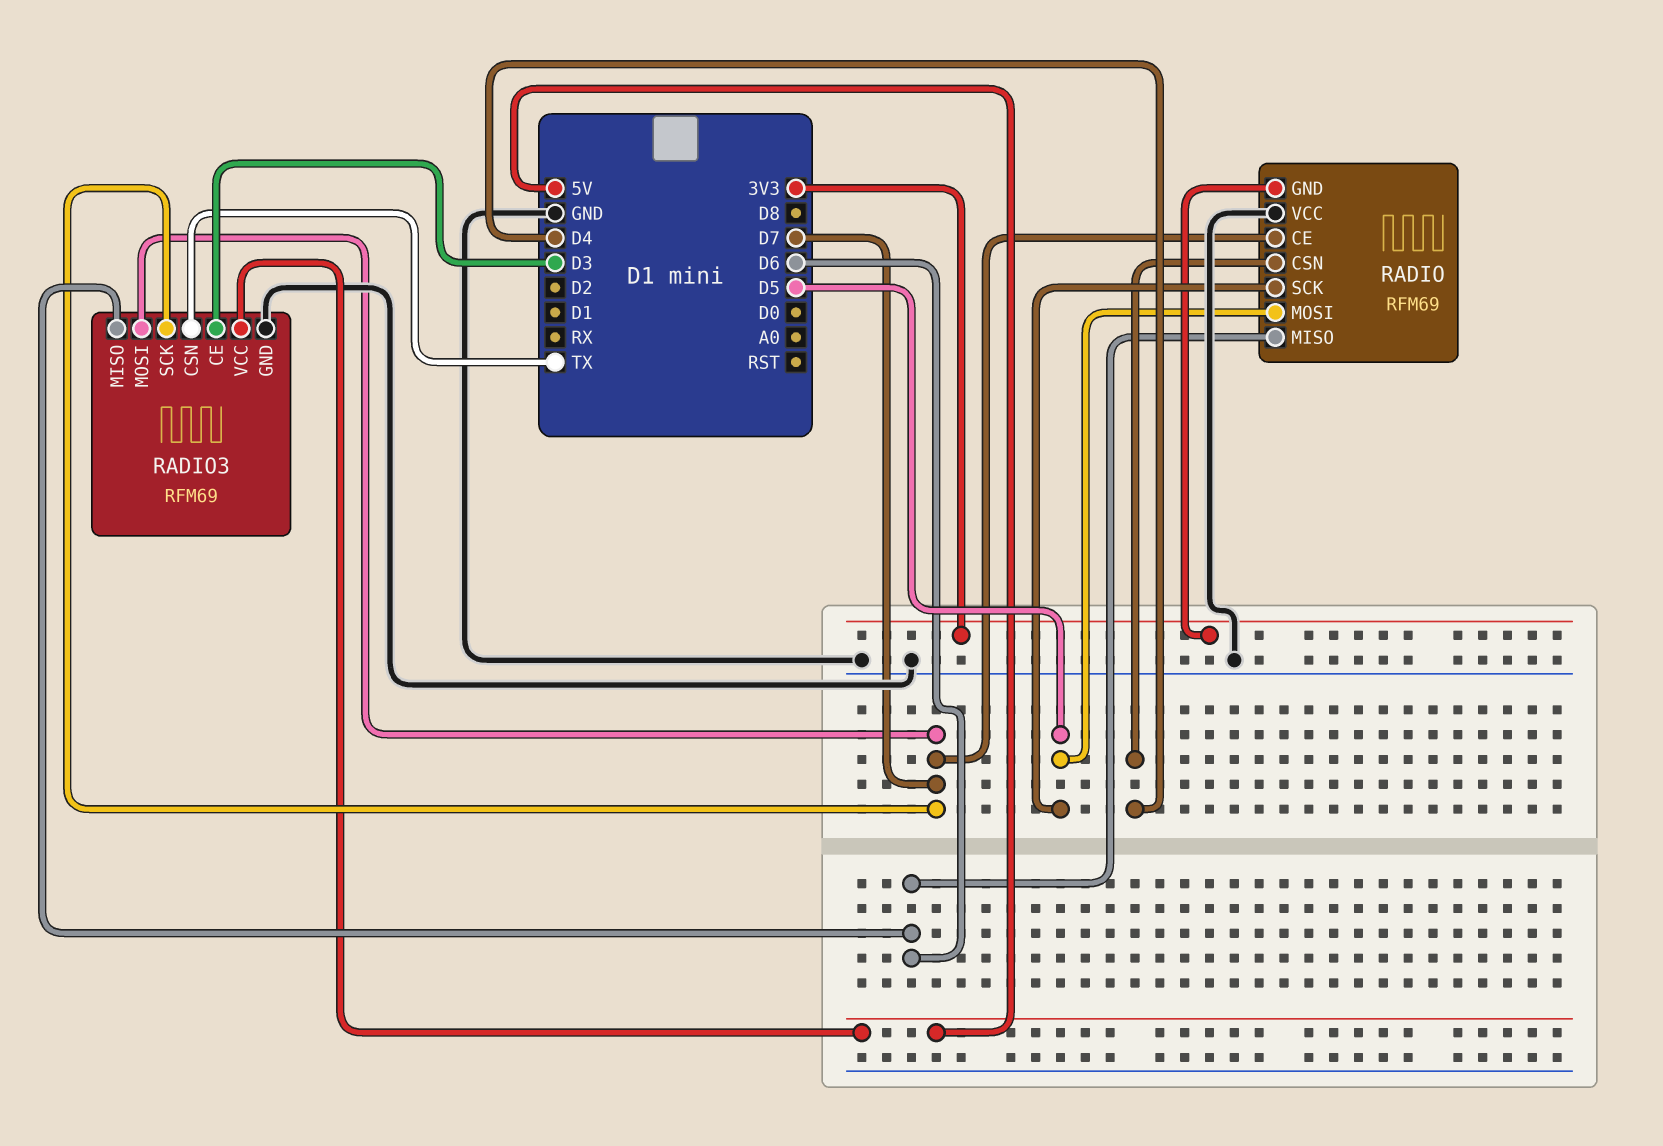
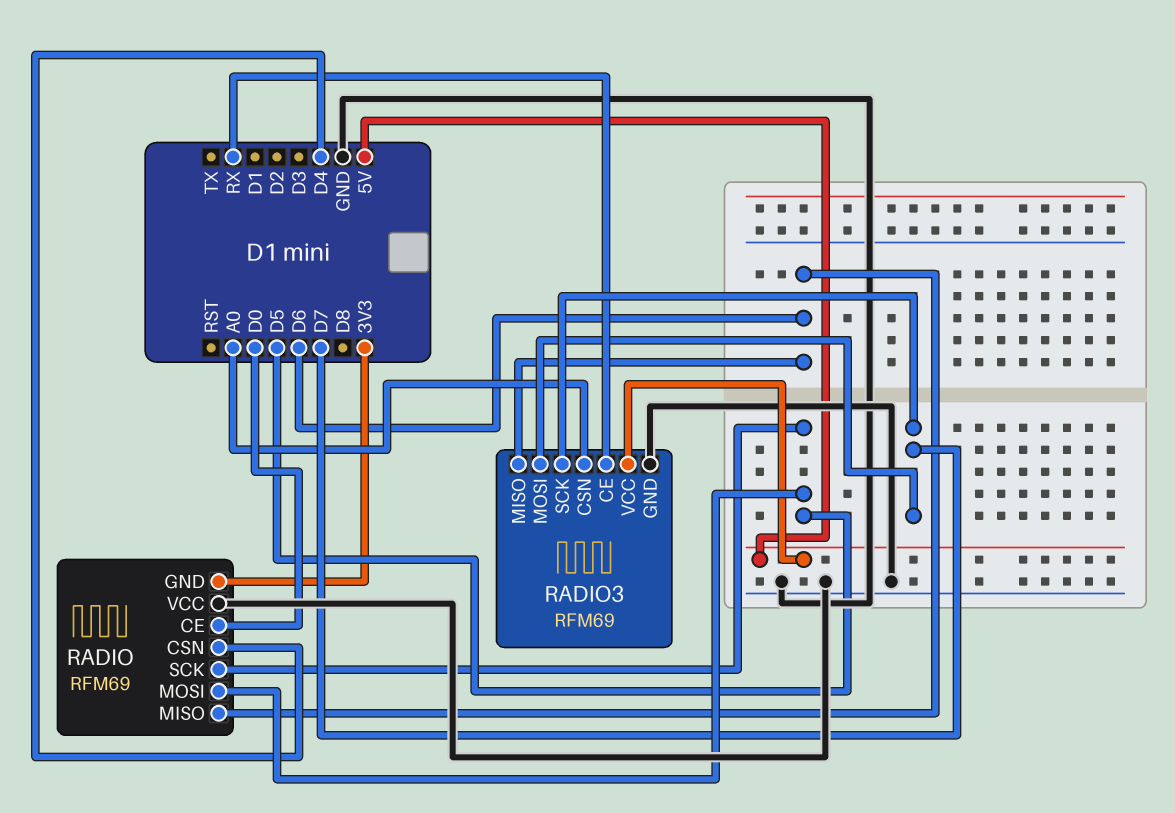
RADIO pin CE: D7 -> D0
RADIO3 pin CE: D3 -> RX
RADIO3 pin CSN: TX -> A0

